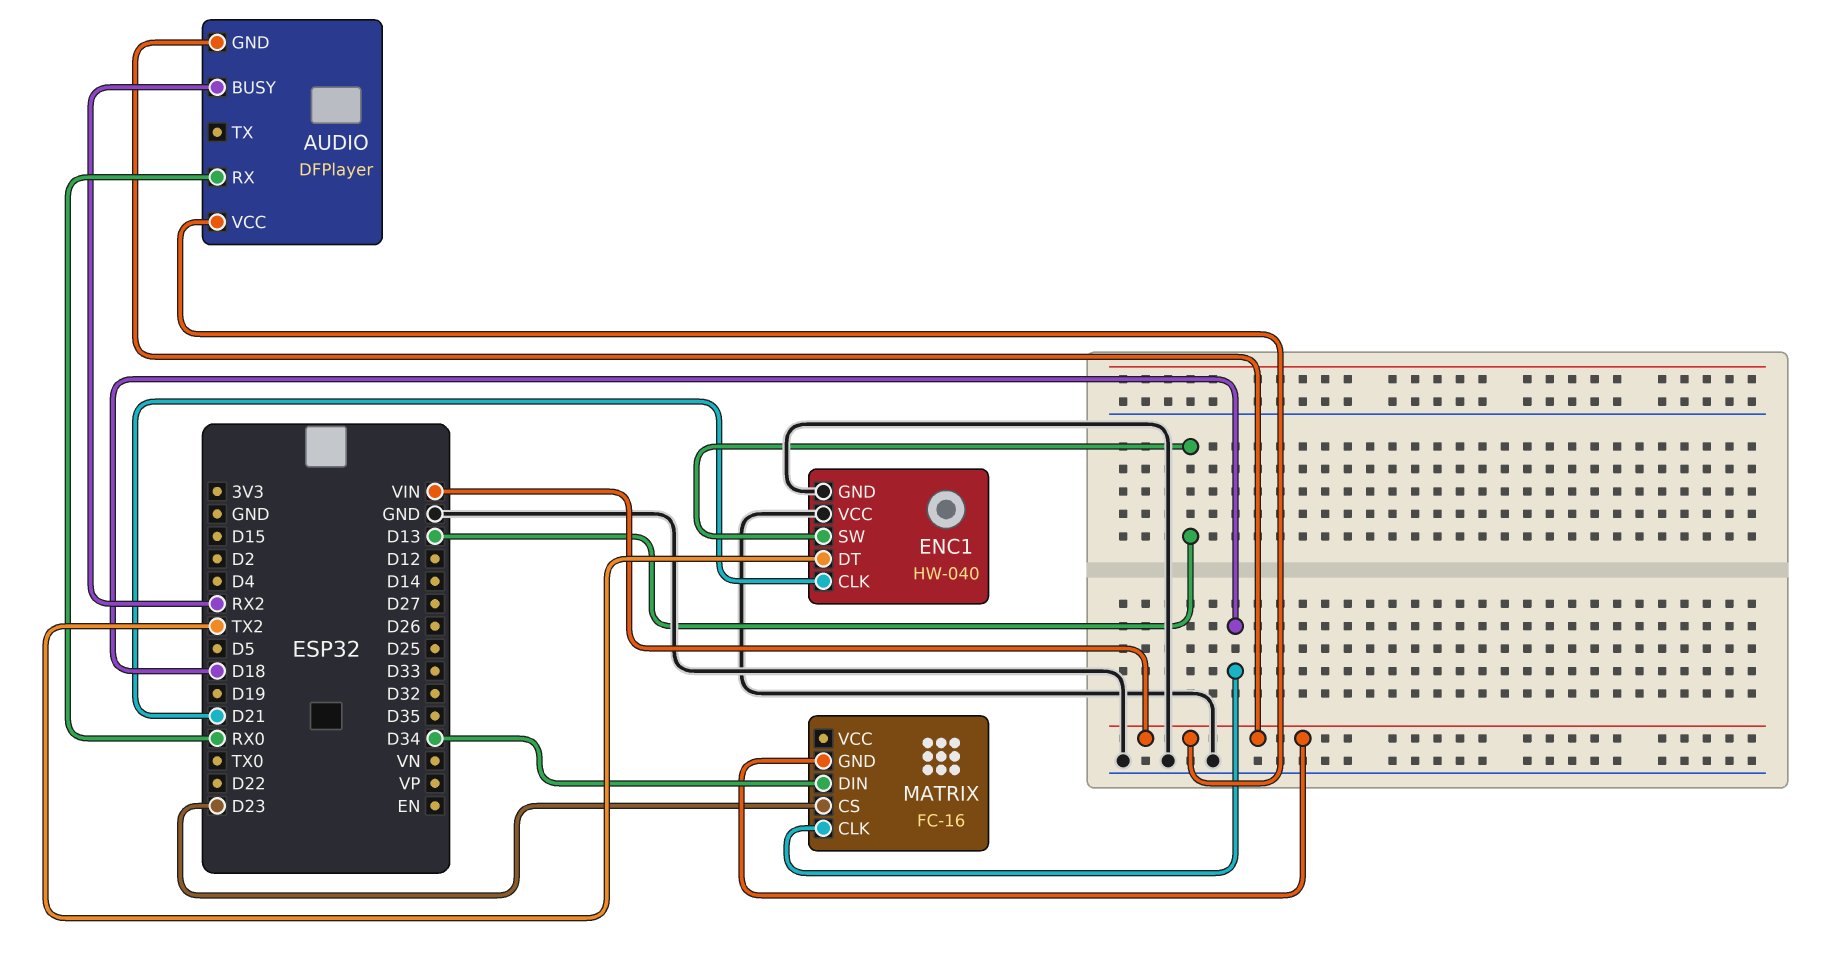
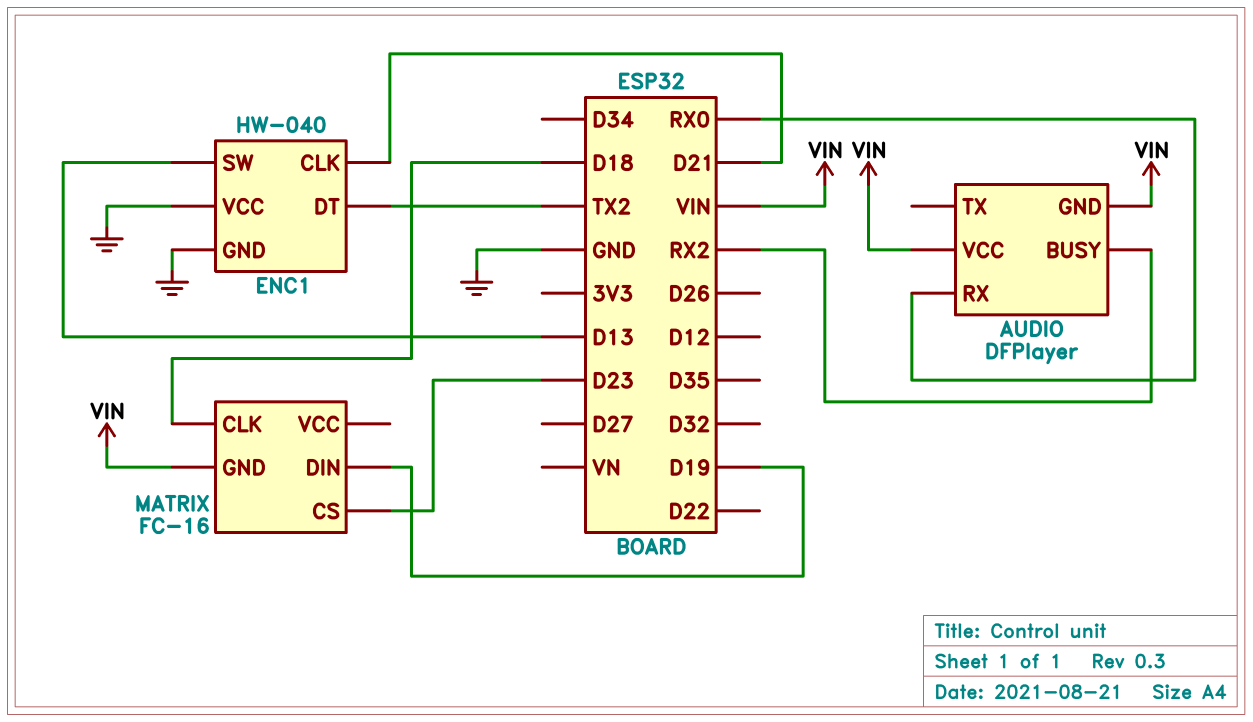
MATRIX pin DIN: D34 -> D19

